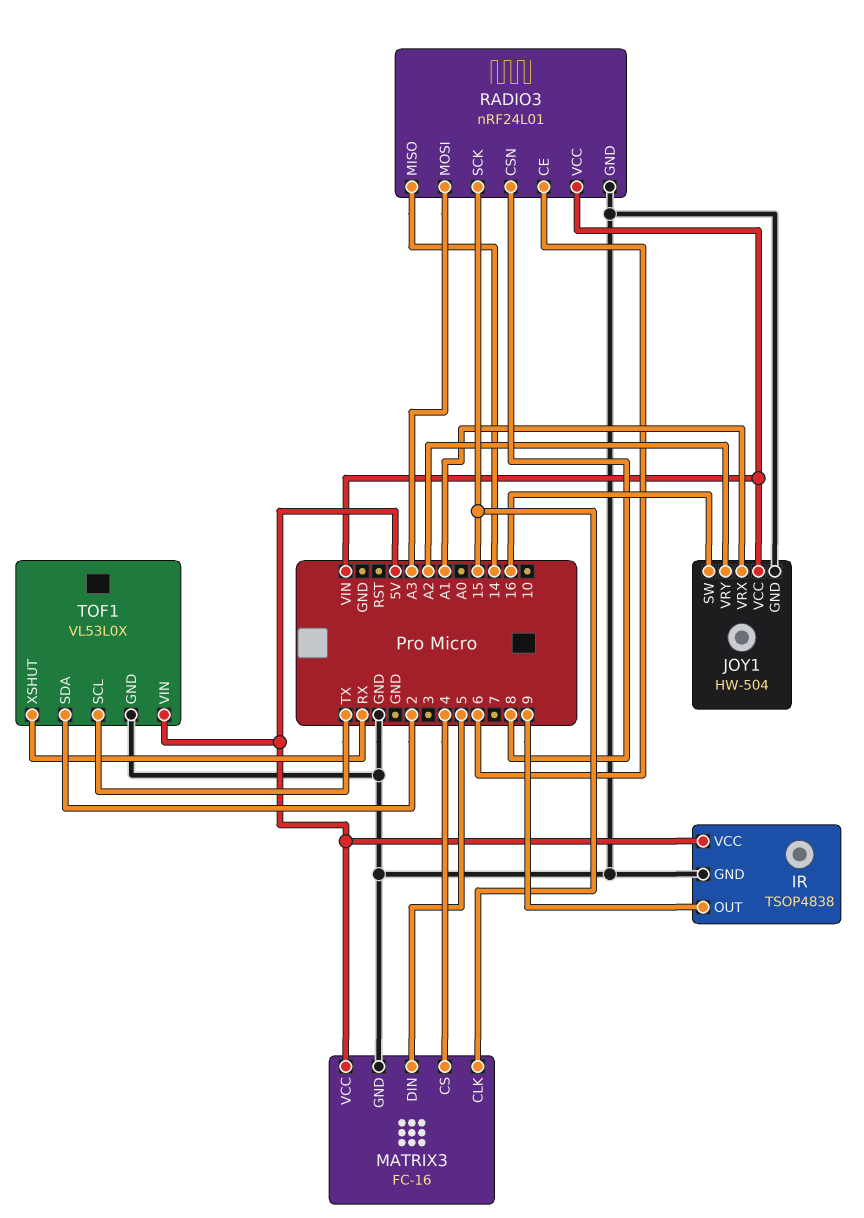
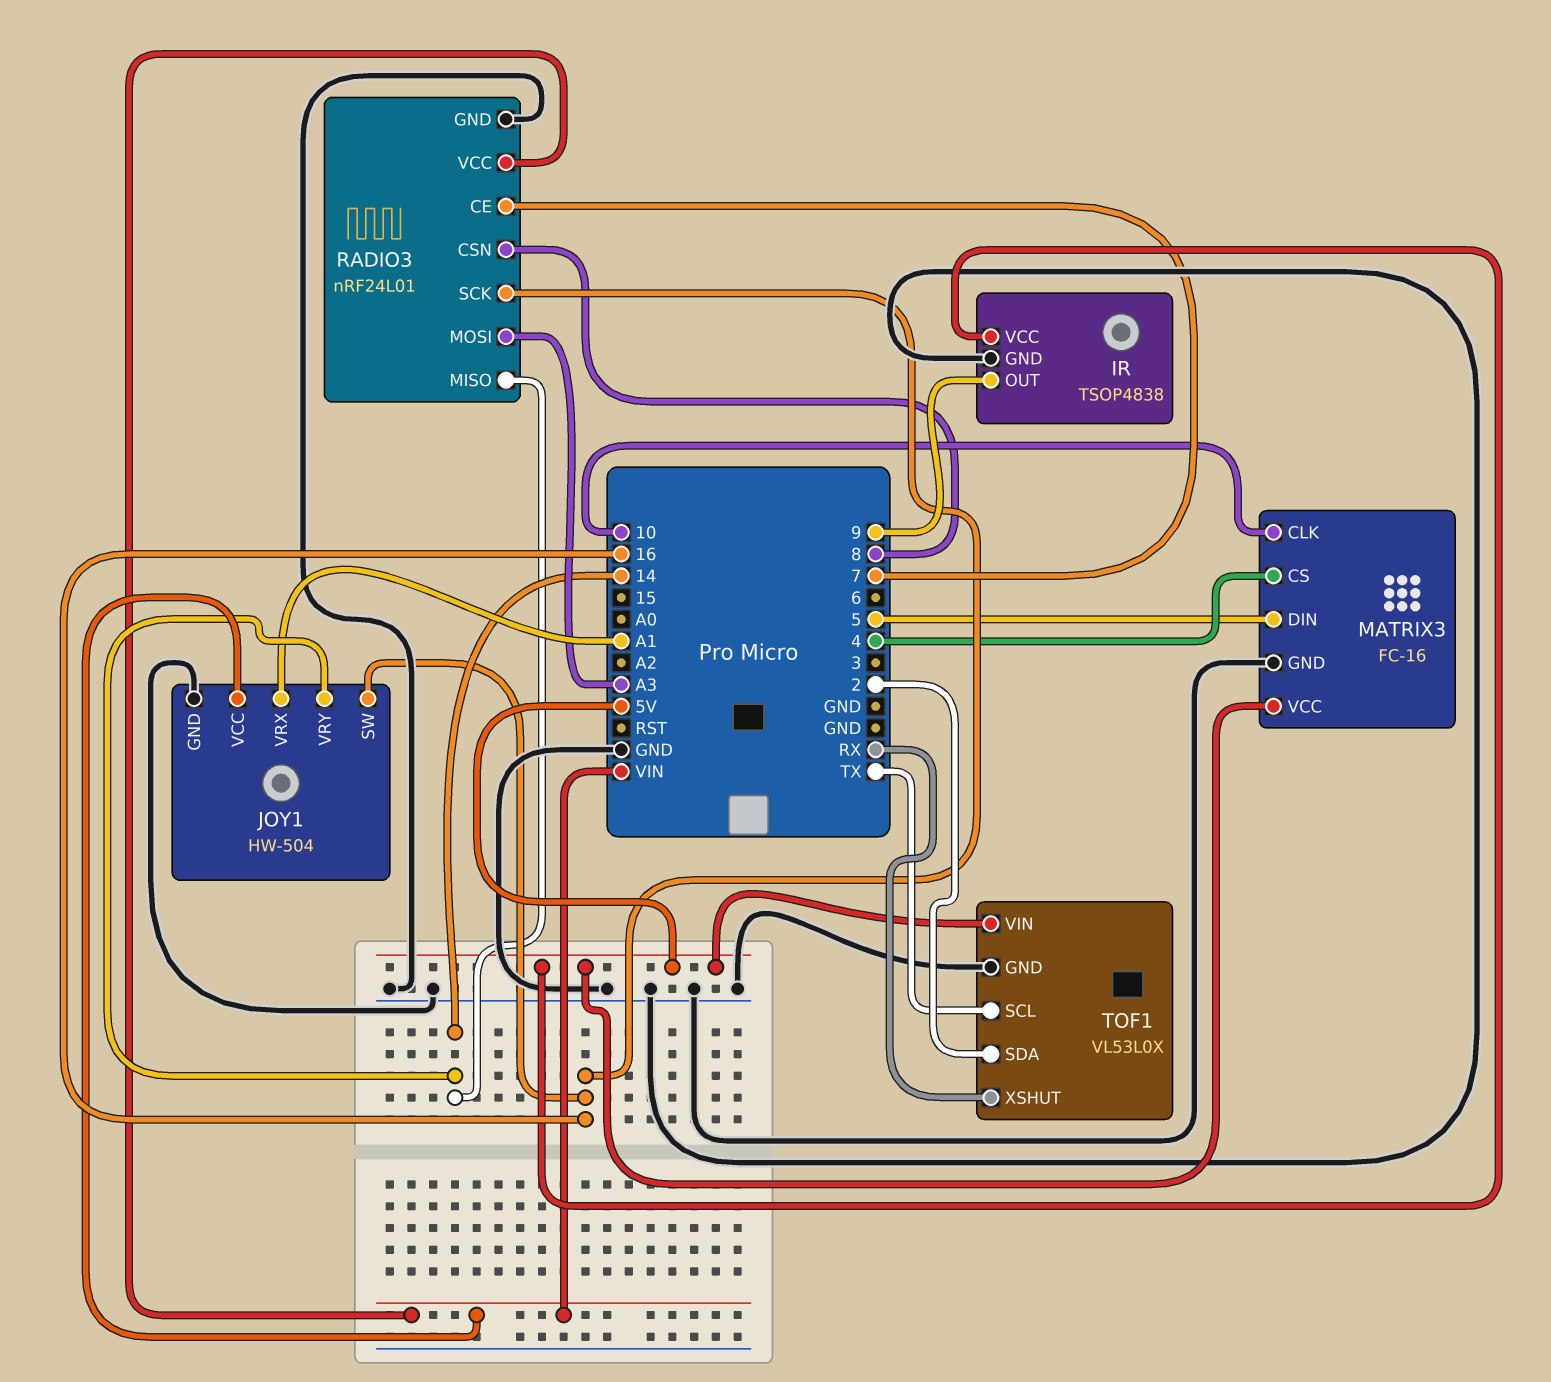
JOY1 pin VRY: A2 -> 14
MATRIX3 pin CLK: 15 -> 10
RADIO3 pin CE: 6 -> 7
RADIO3 pin SCK: 15 -> 16

